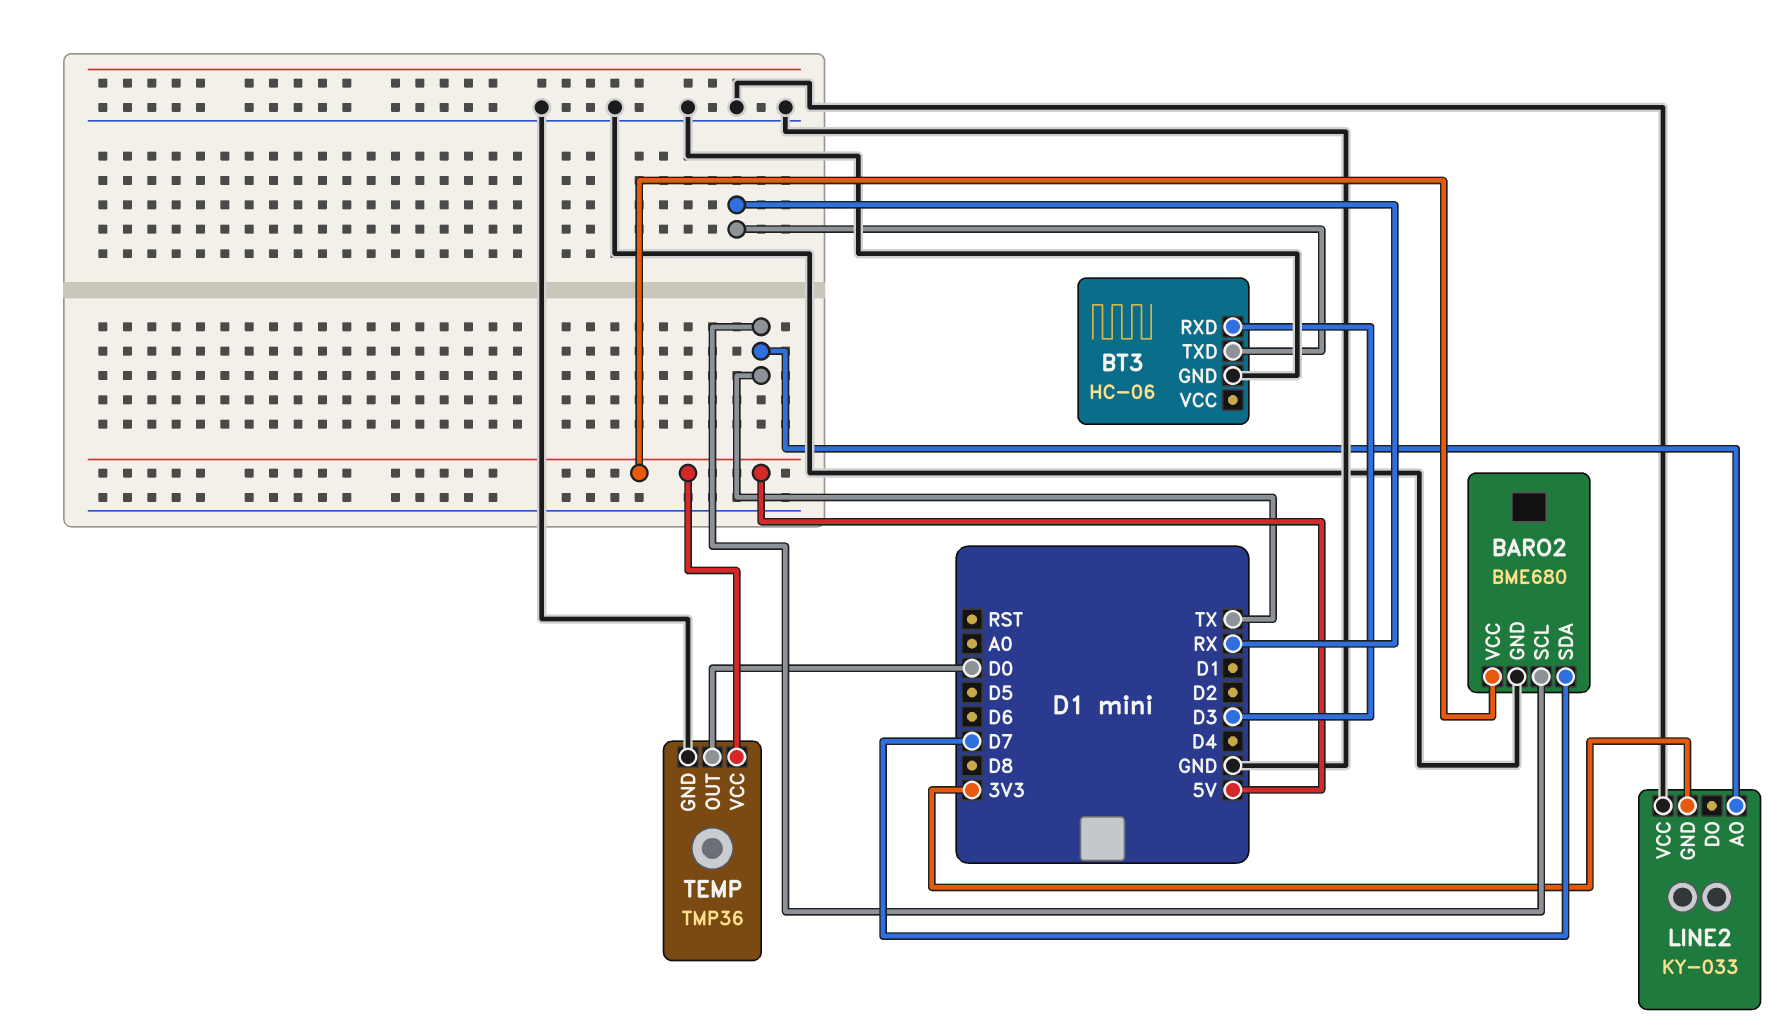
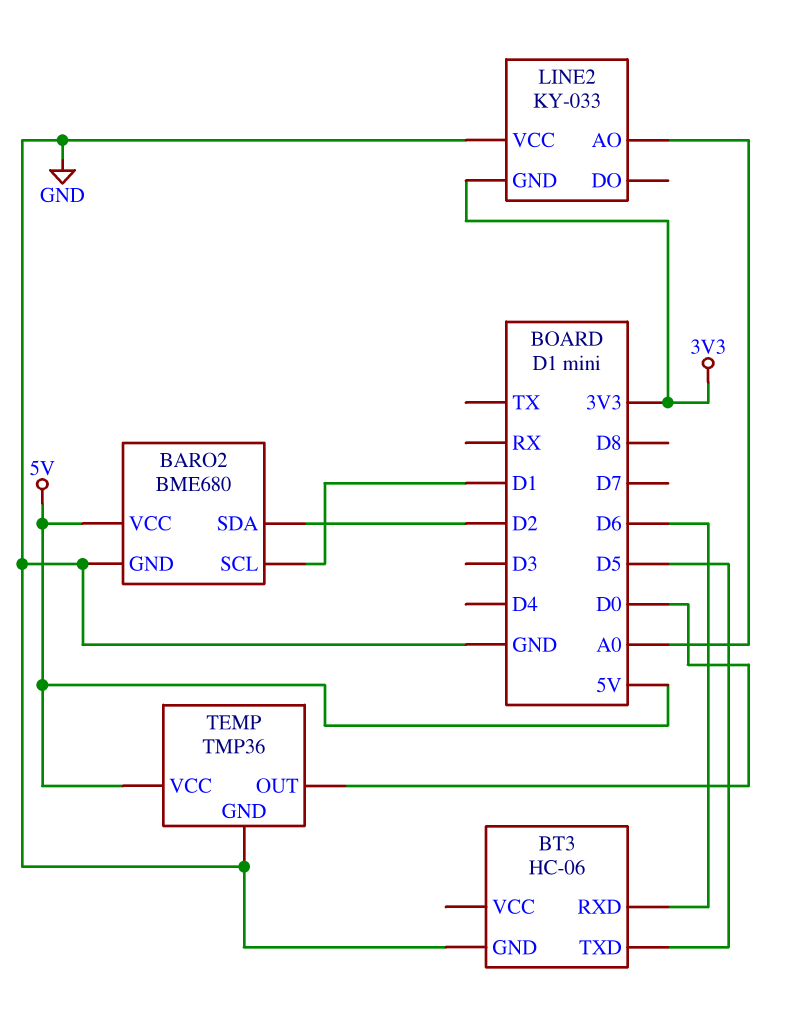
BARO2 pin SCL: TX -> D1
BARO2 pin SDA: D7 -> D2
BT3 pin RXD: D3 -> D6
BT3 pin TXD: RX -> D5
LINE2 pin AO: TX -> A0

